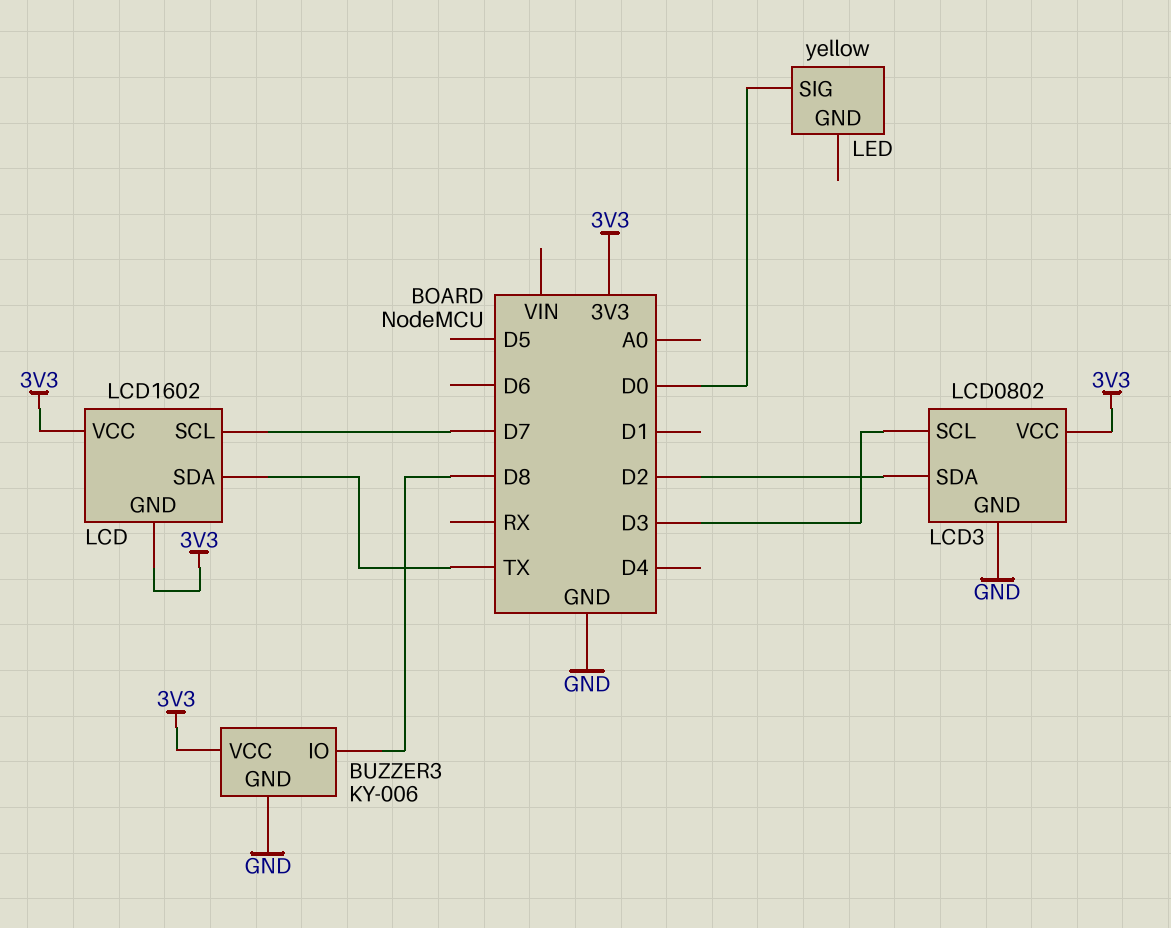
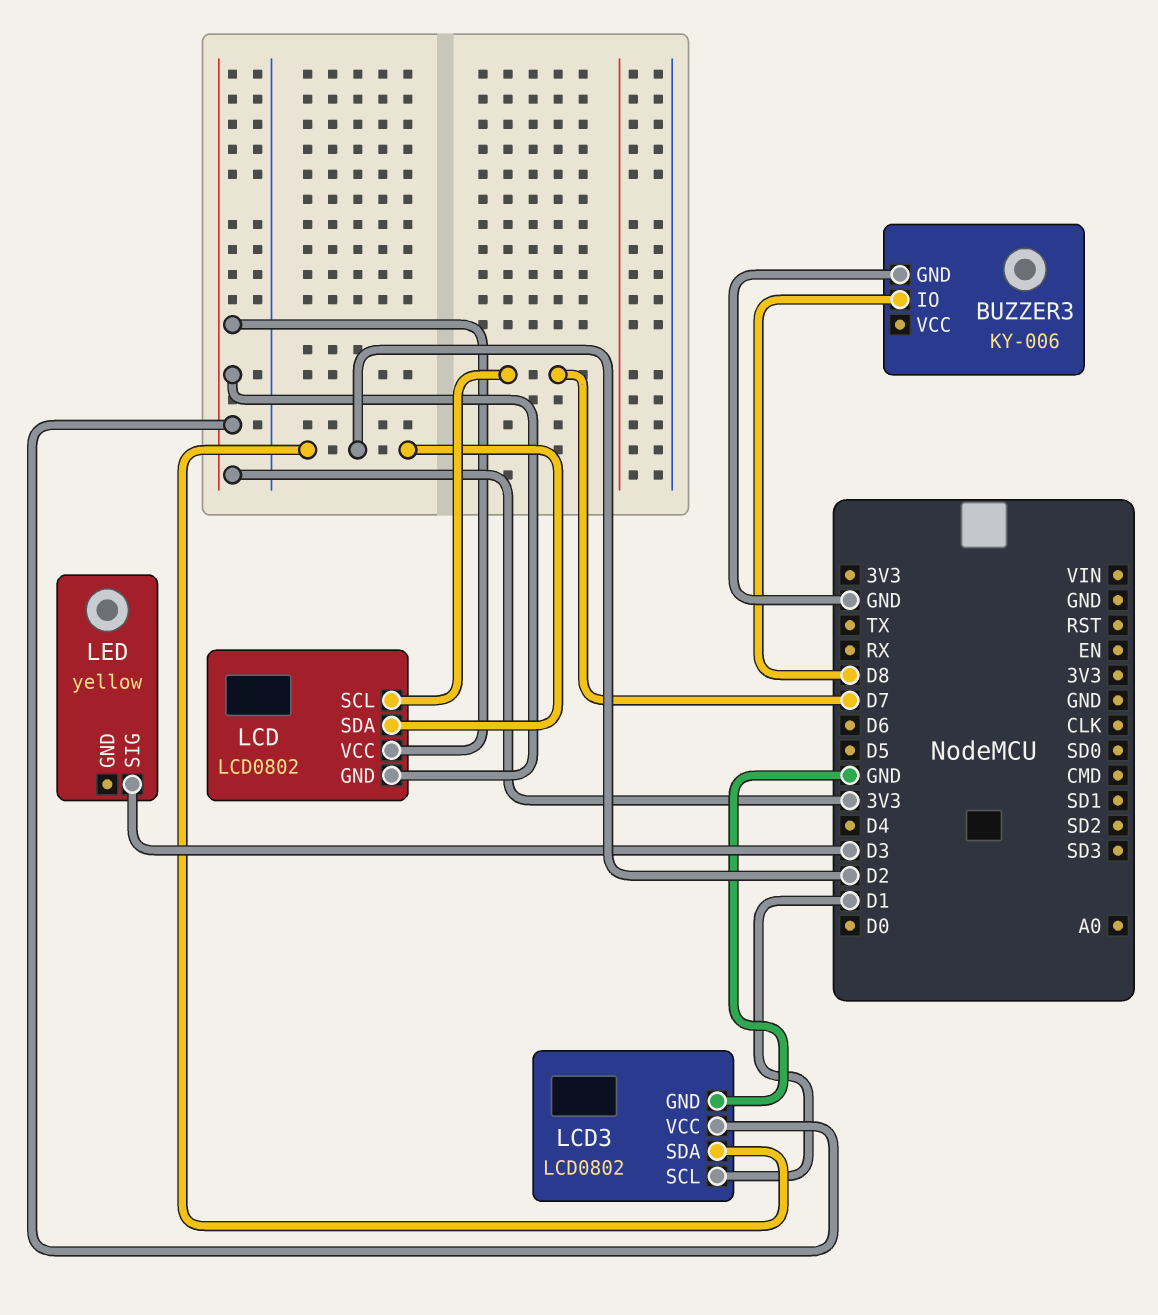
BUZZER3 pin VCC: 3V3 -> none
LCD: LCD1602 -> LCD0802
LCD pin SDA: TX -> D2
LCD3 pin SCL: D3 -> D1
LED pin SIG: D0 -> D3

